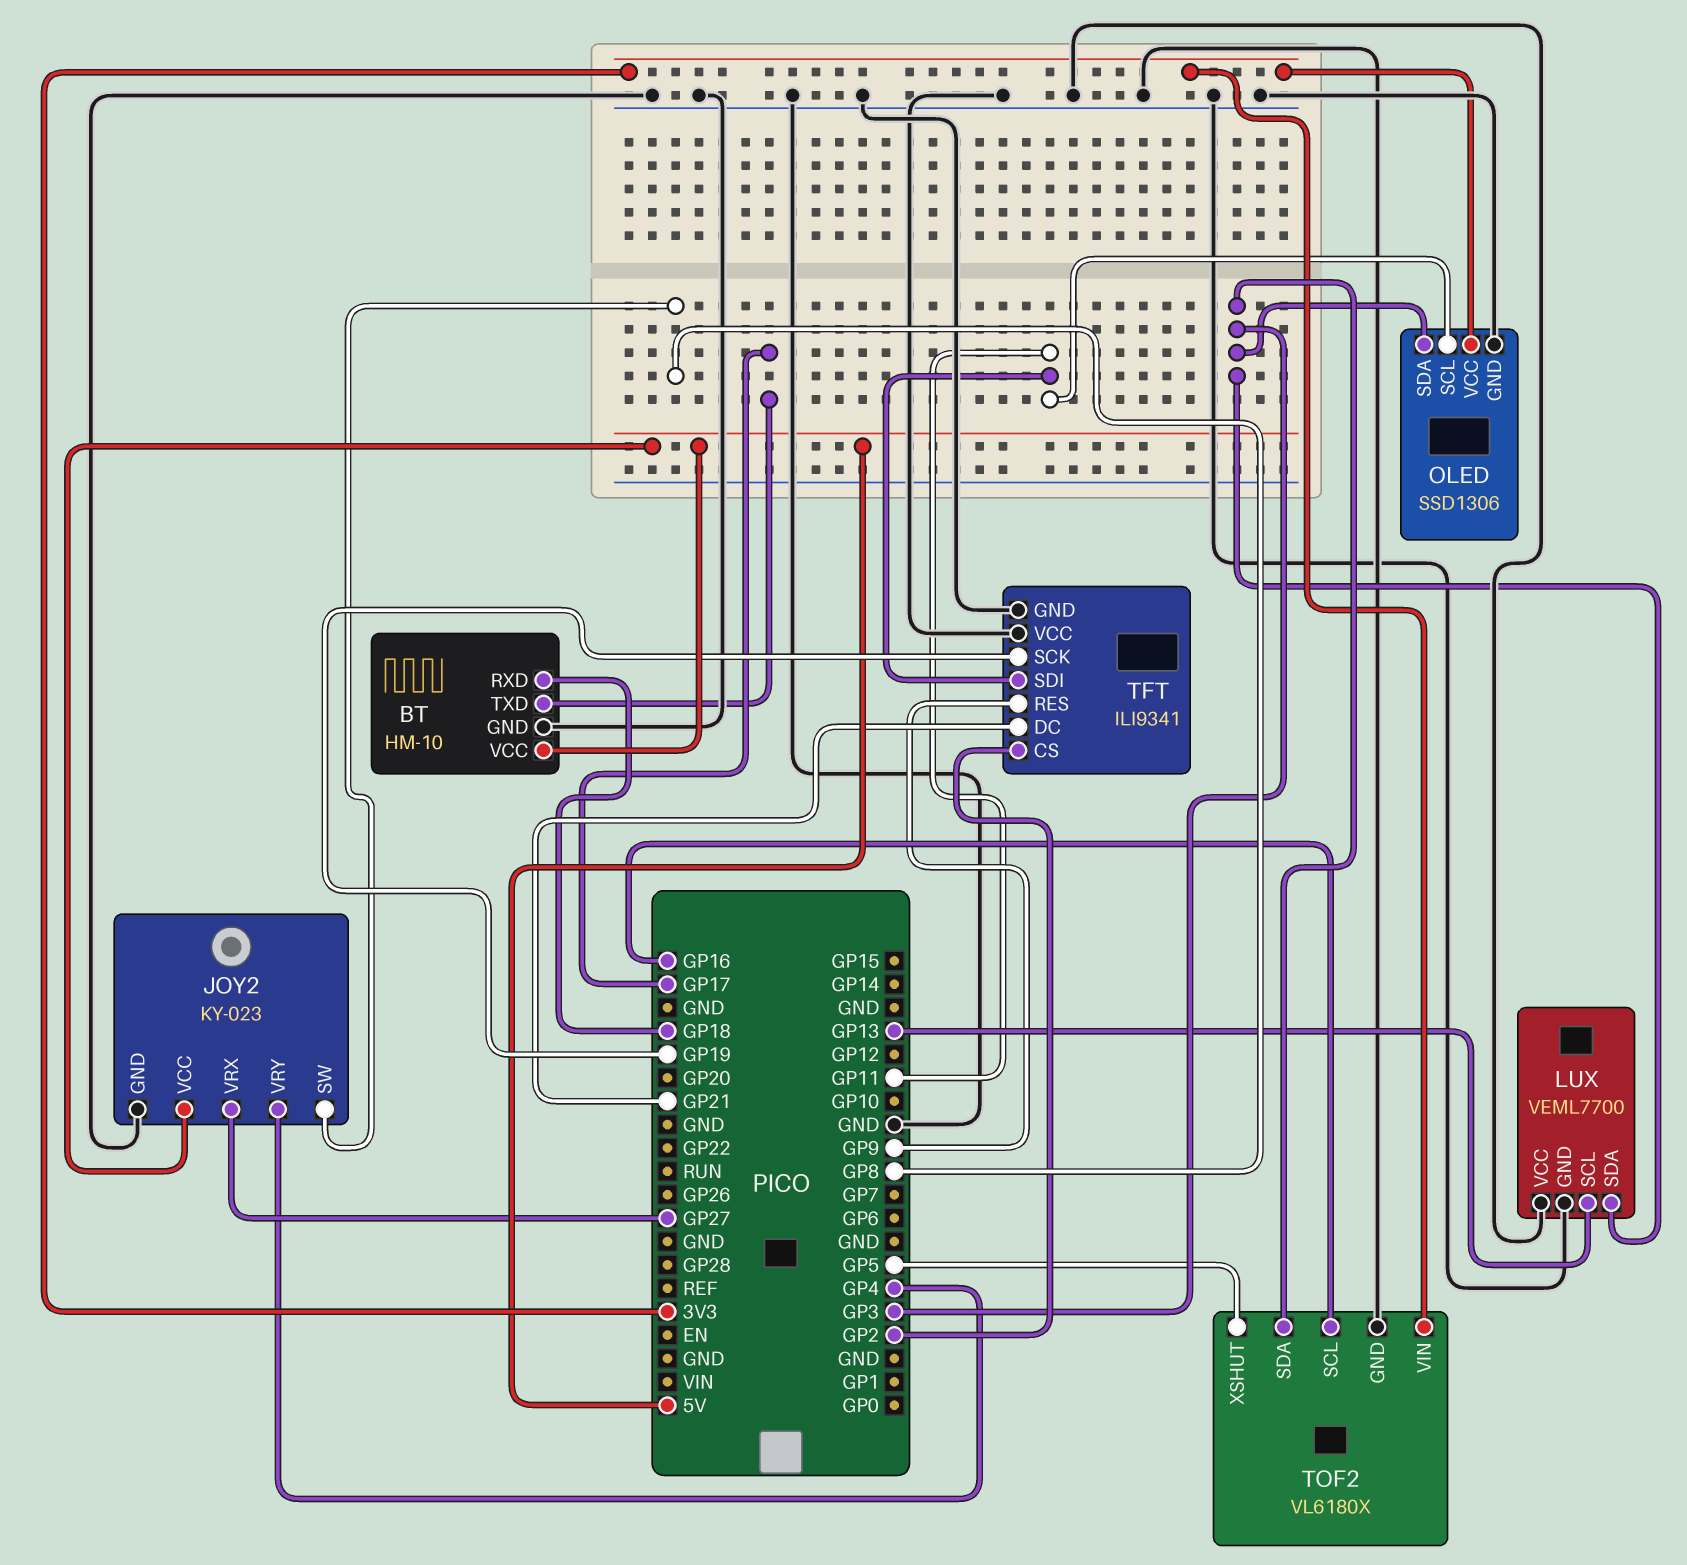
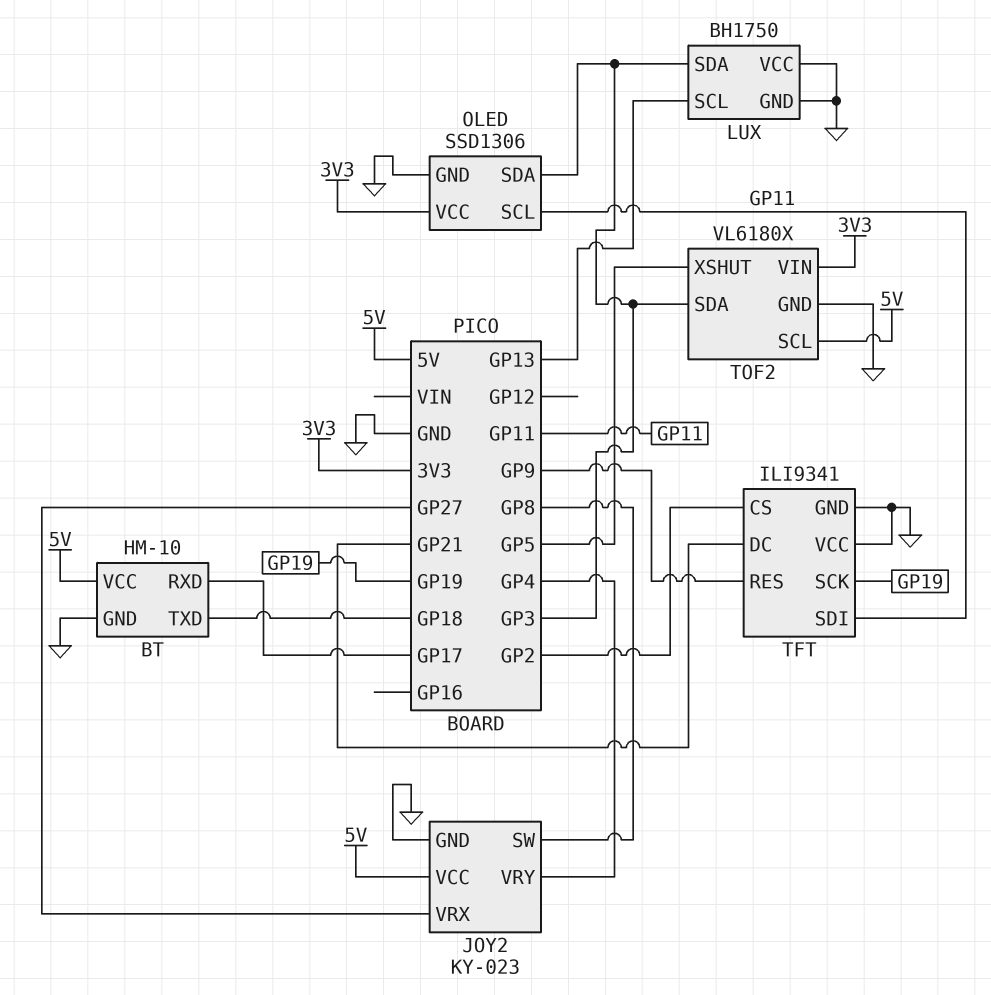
BT pin RXD: GP18 -> GP17
BT pin TXD: GP17 -> GP18
LUX: VEML7700 -> BH1750
TOF2 pin SCL: GP16 -> 5V

